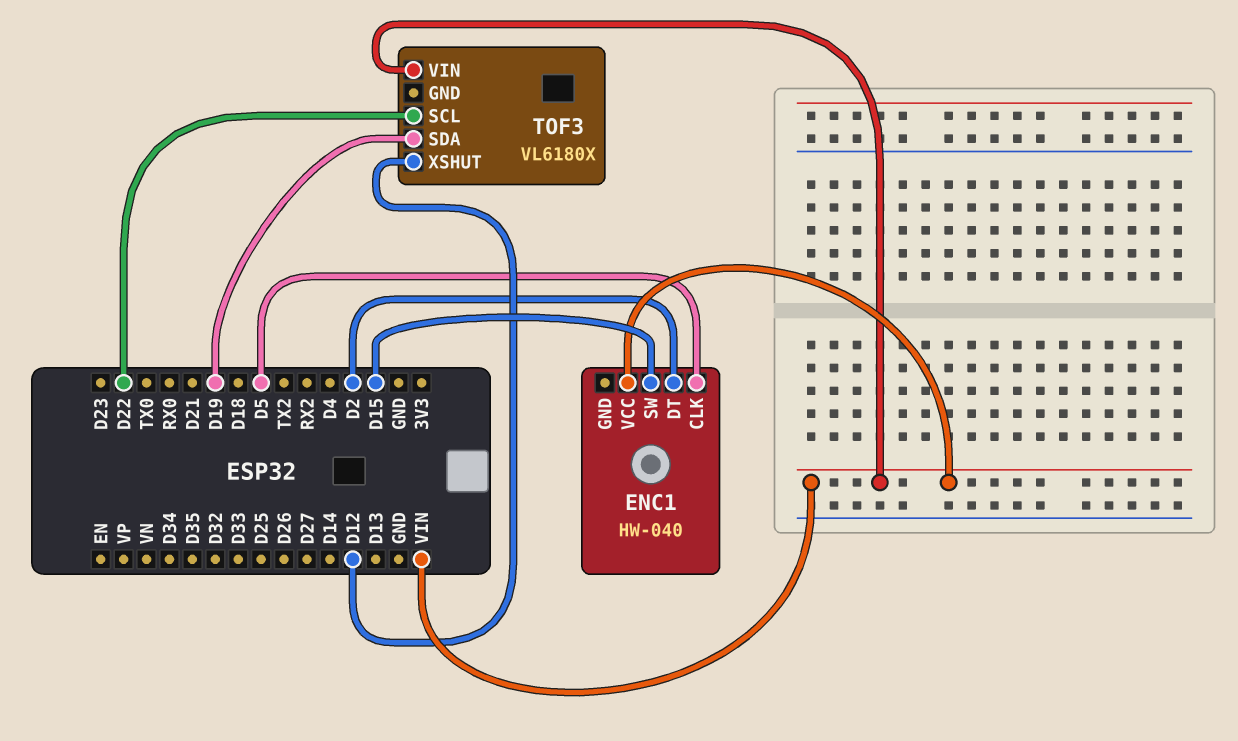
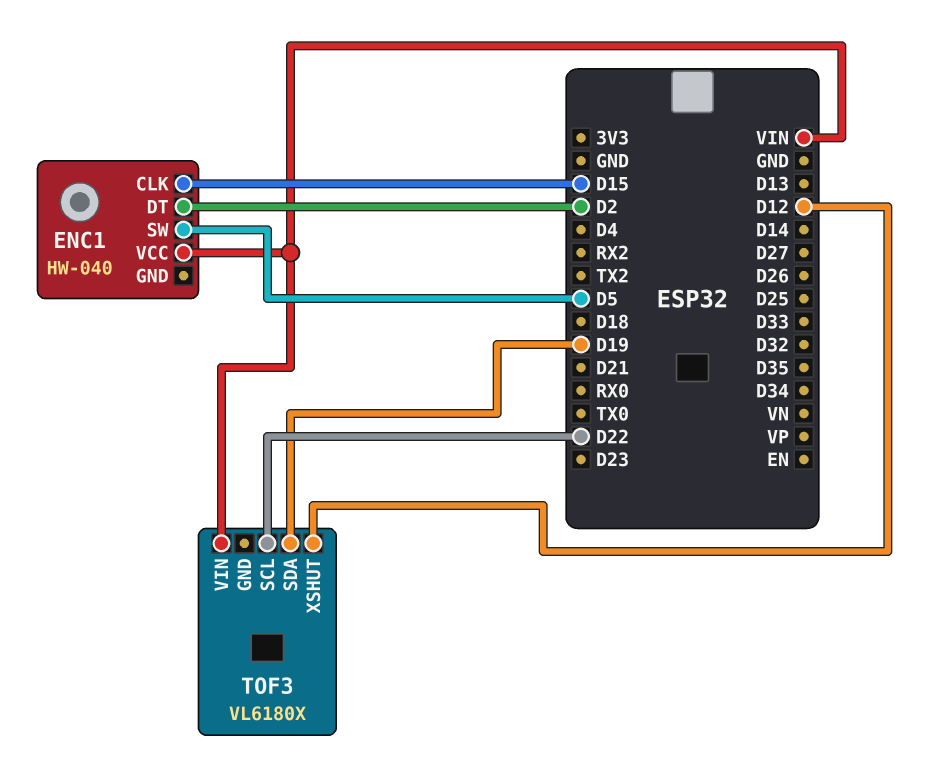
ENC1 pin CLK: D5 -> D15
ENC1 pin SW: D15 -> D5

